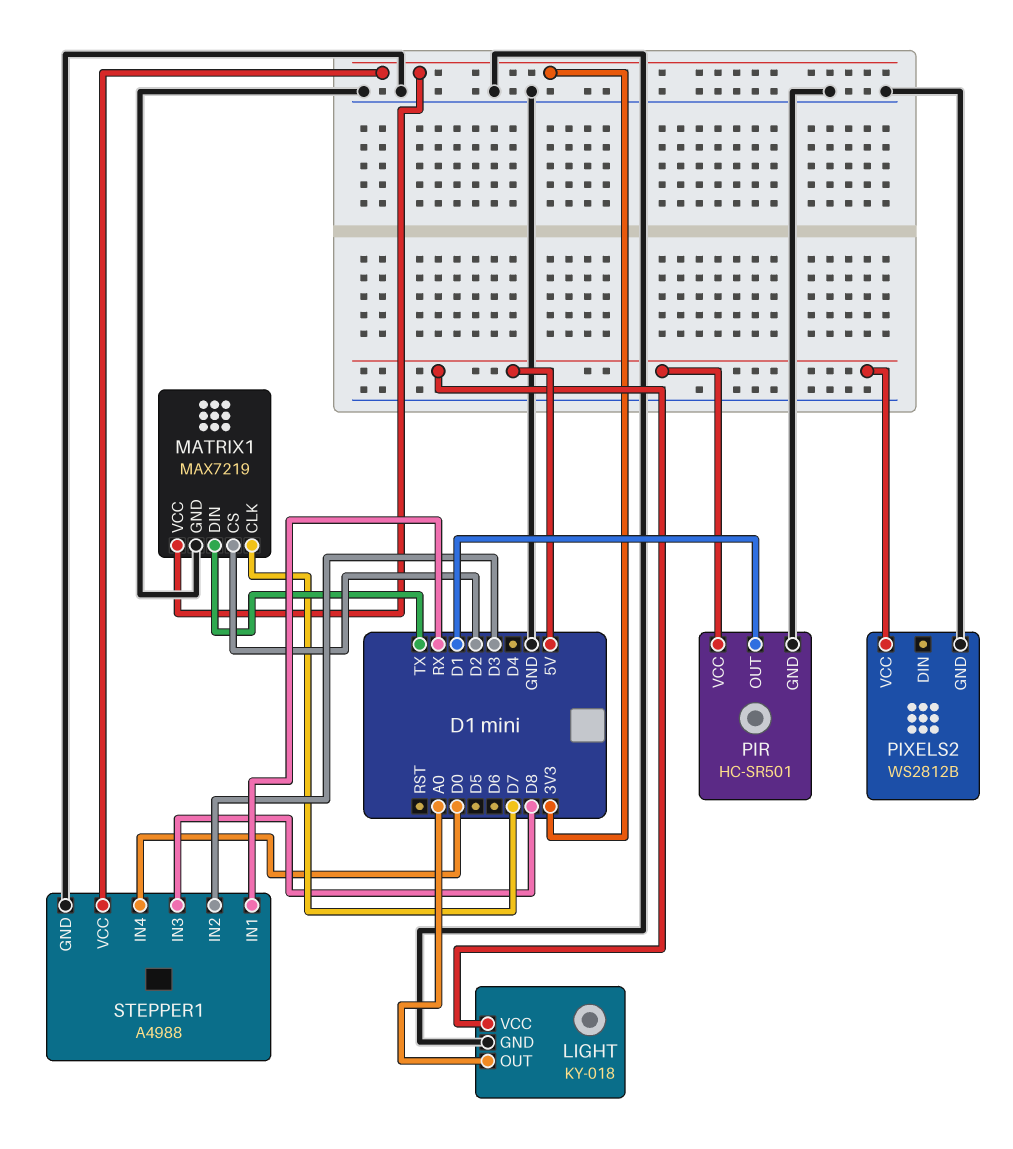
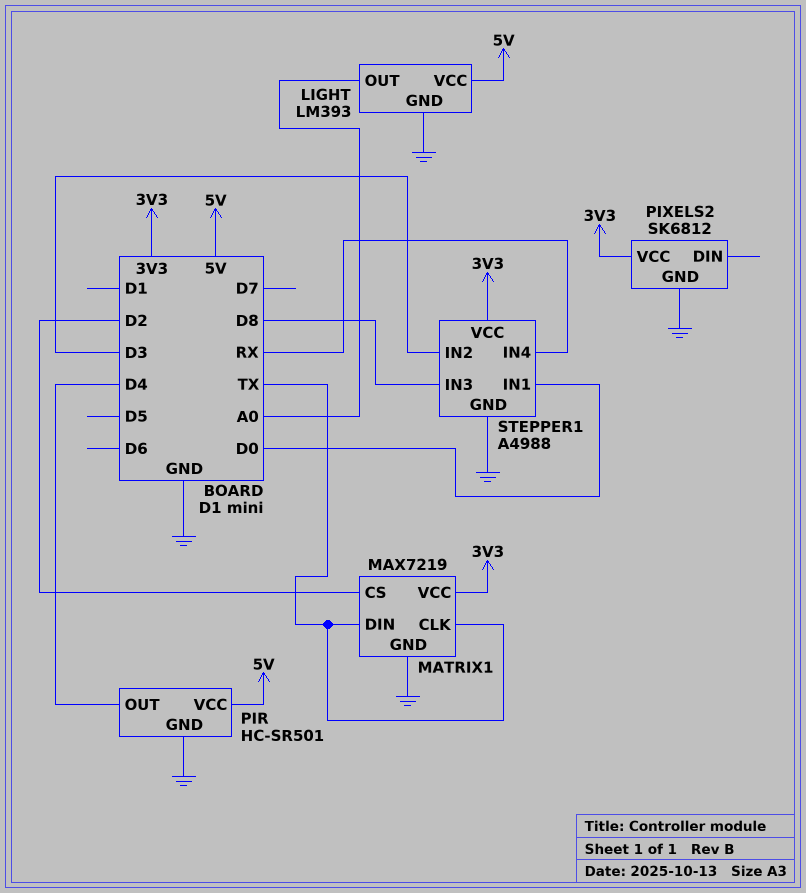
LIGHT: KY-018 -> LM393
MATRIX1 pin CLK: D7 -> TX
PIR pin OUT: D1 -> D4
PIXELS2: WS2812B -> SK6812
PIXELS2 pin VCC: 5V -> 3V3
STEPPER1 pin IN1: RX -> D0
STEPPER1 pin IN4: D0 -> RX

